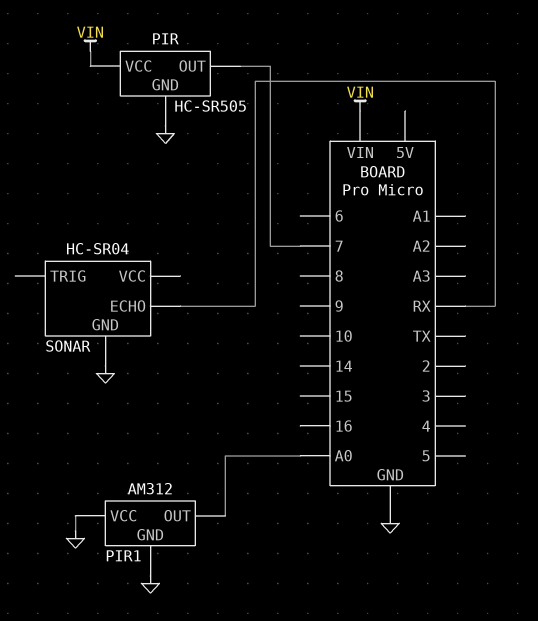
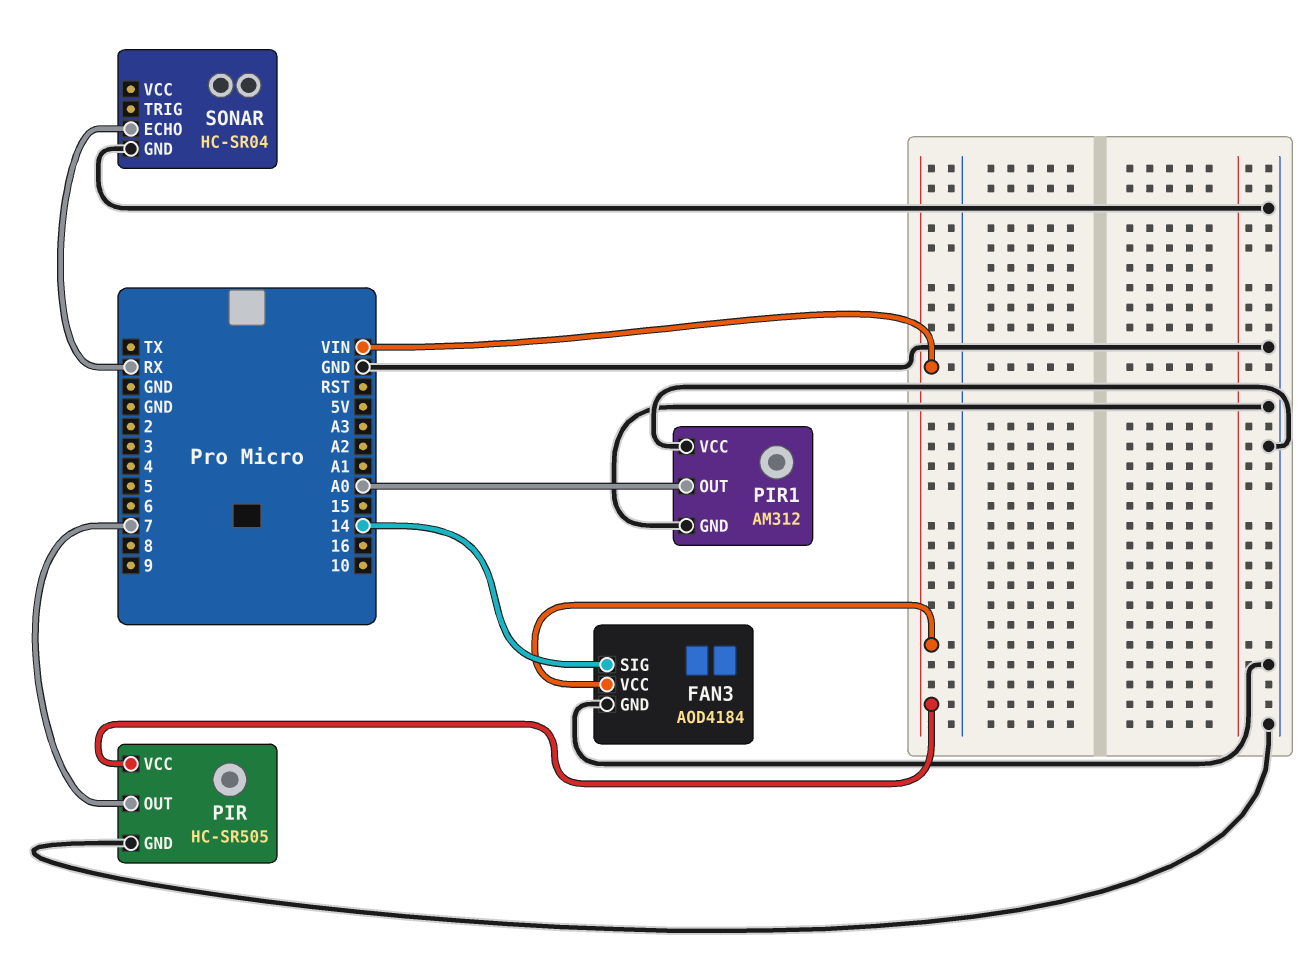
FAN3: none -> AOD4184
FAN3 pin GND: none -> GND
FAN3 pin SIG: none -> 14
FAN3 pin VCC: none -> VIN

